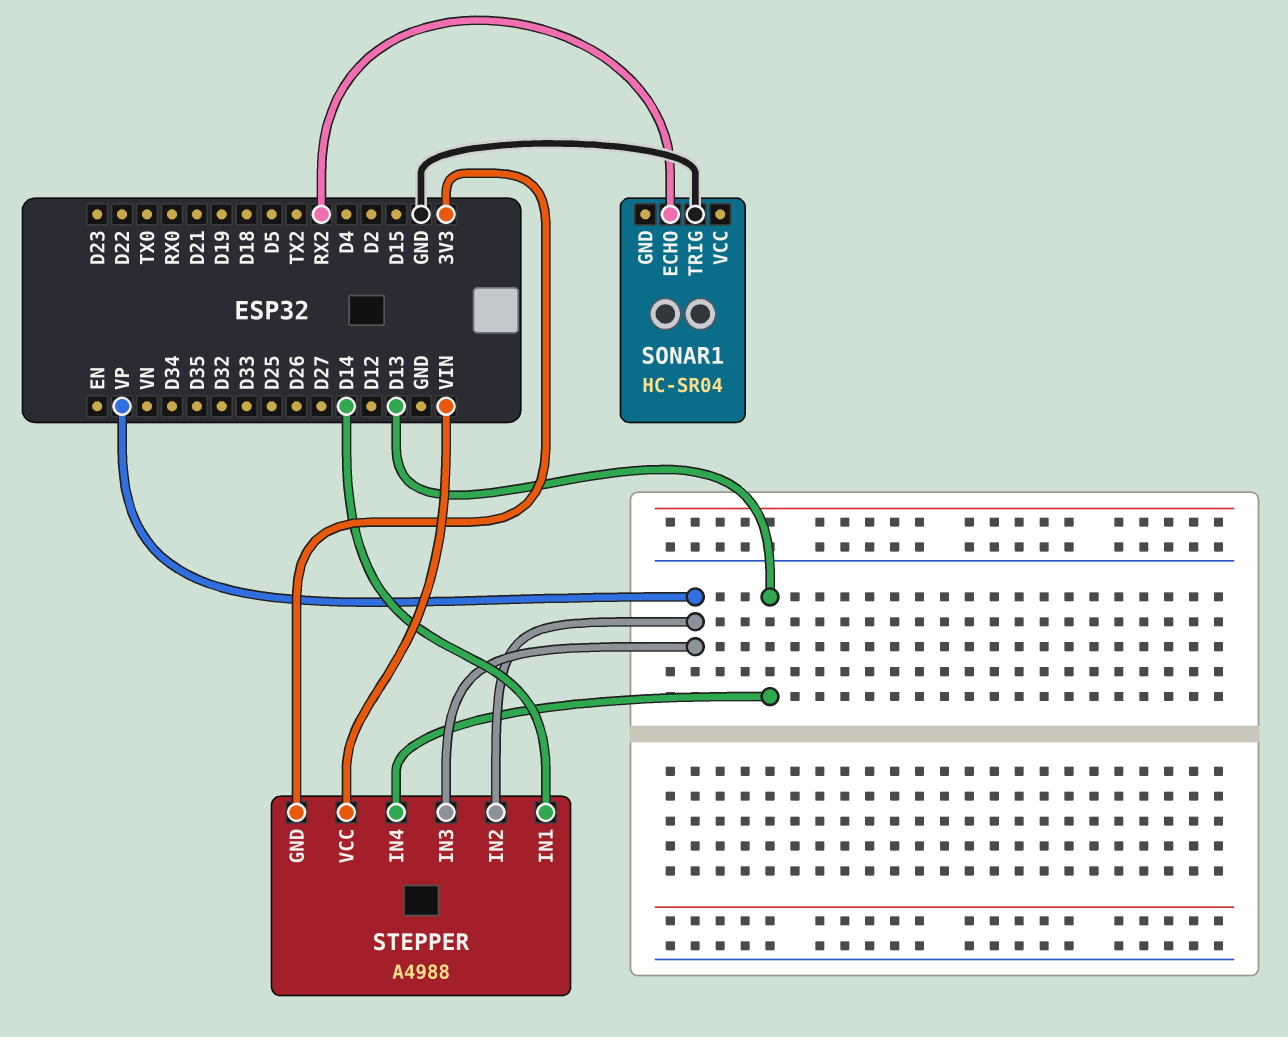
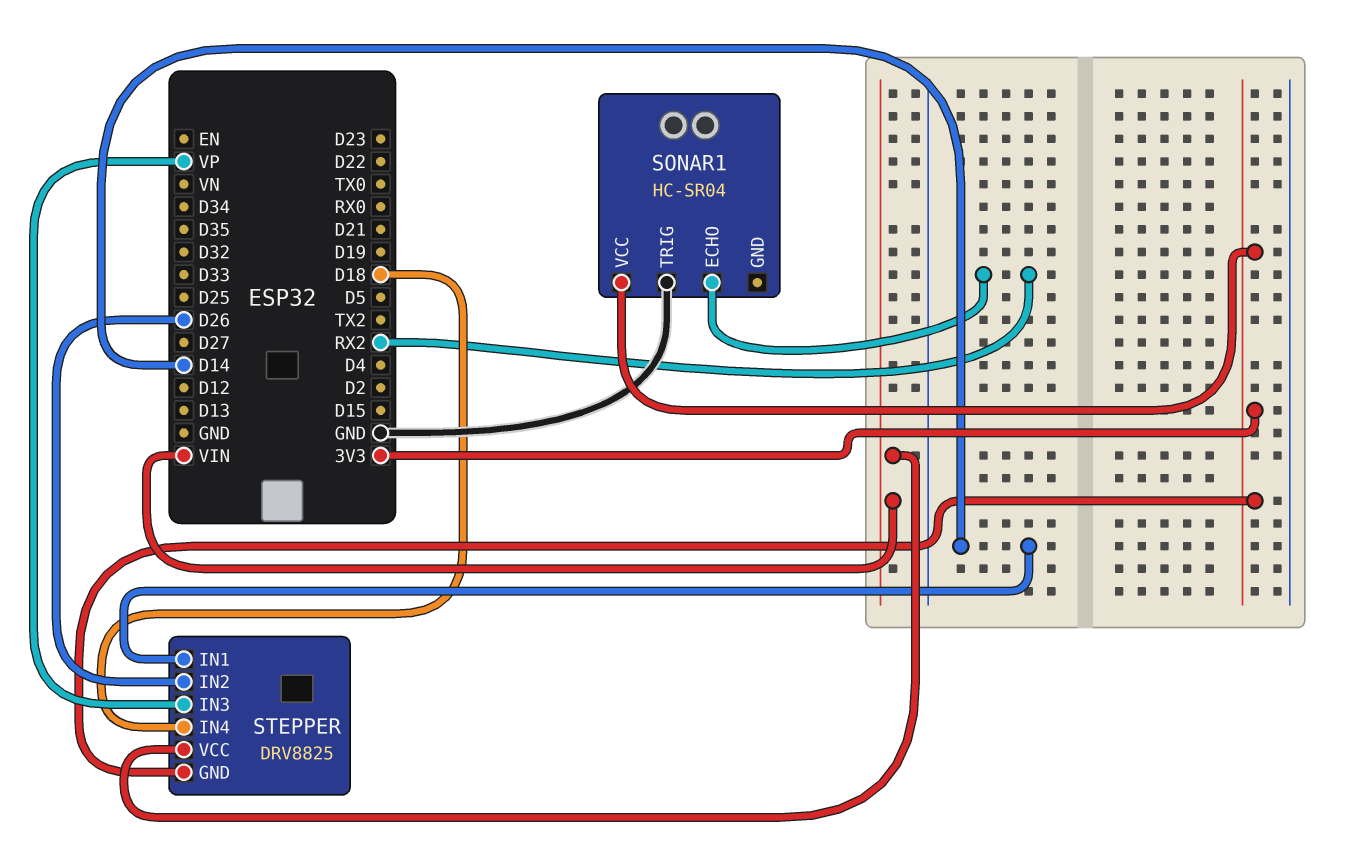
SONAR1 pin VCC: none -> 3V3
STEPPER: A4988 -> DRV8825
STEPPER pin IN2: VP -> D26
STEPPER pin IN4: D13 -> D18

